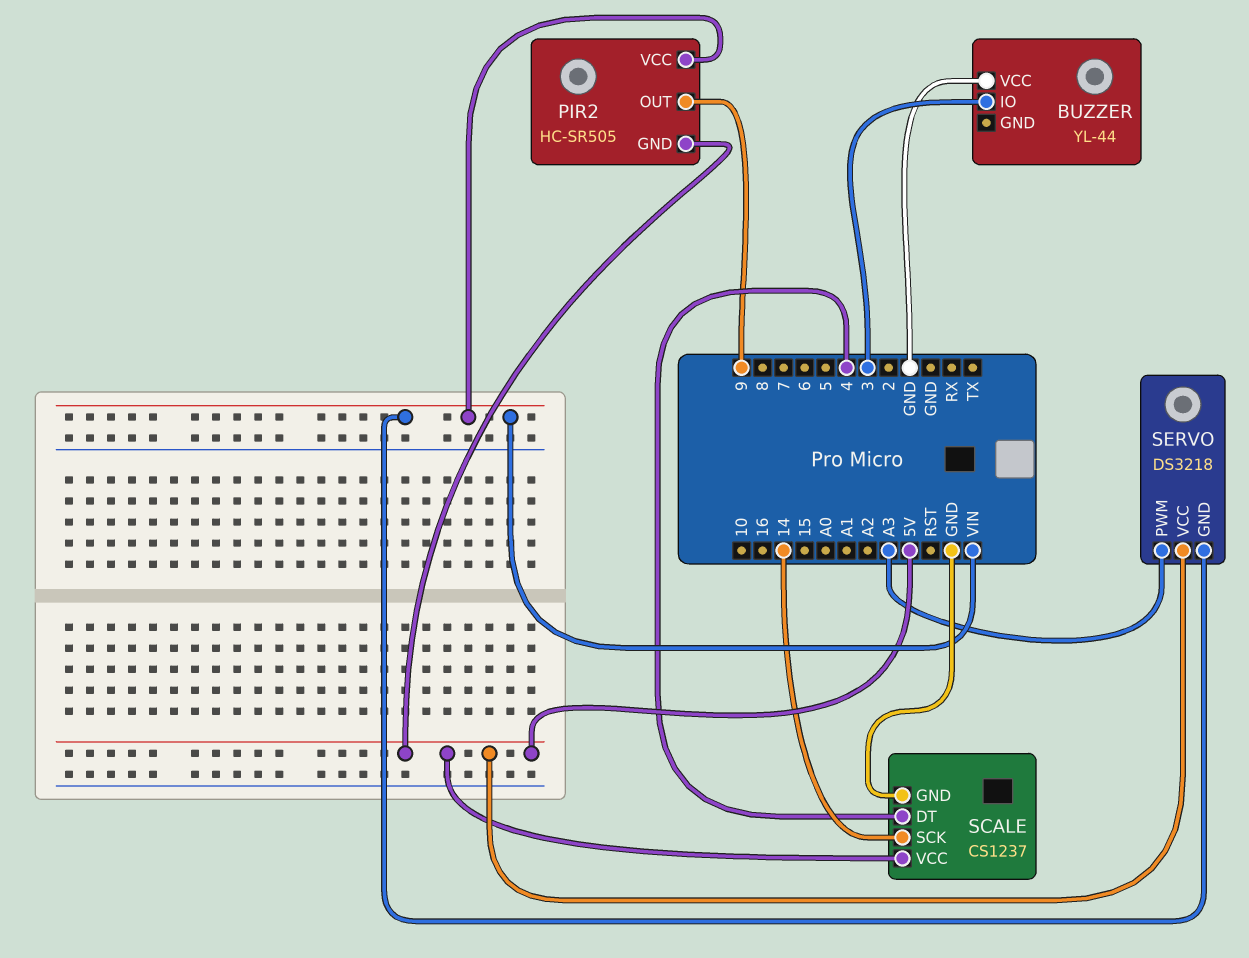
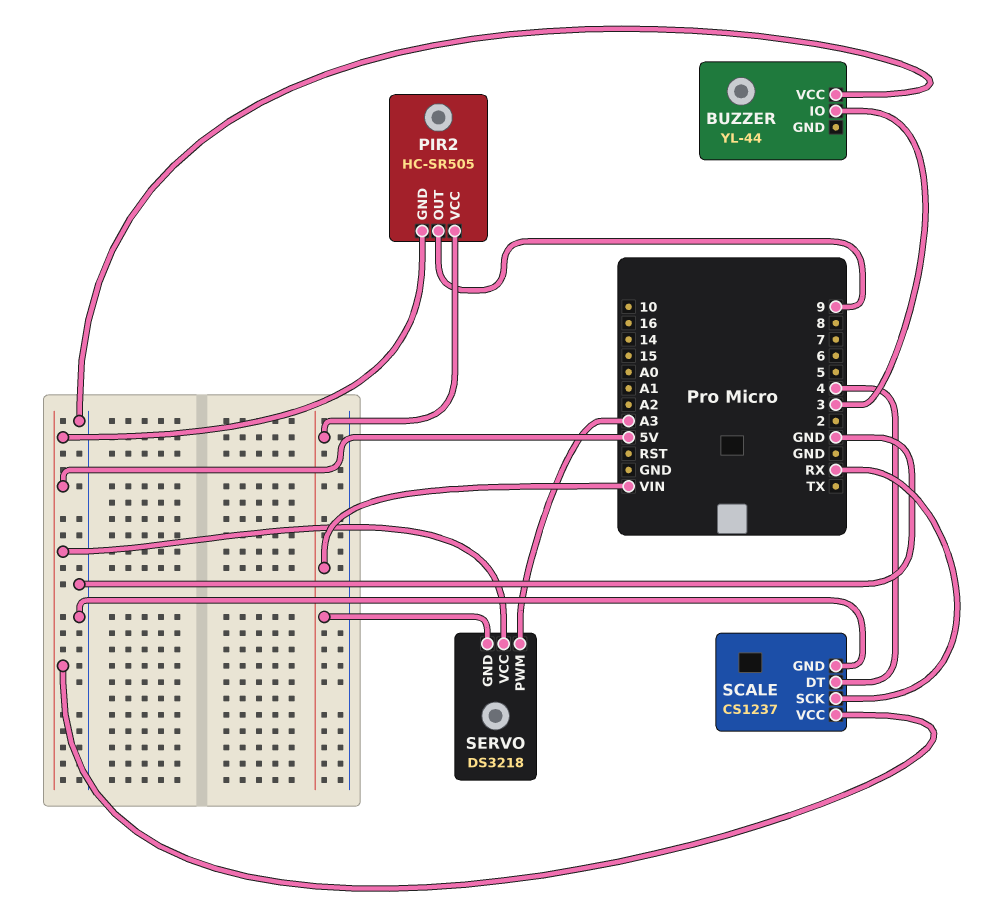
SCALE pin SCK: 14 -> RX

